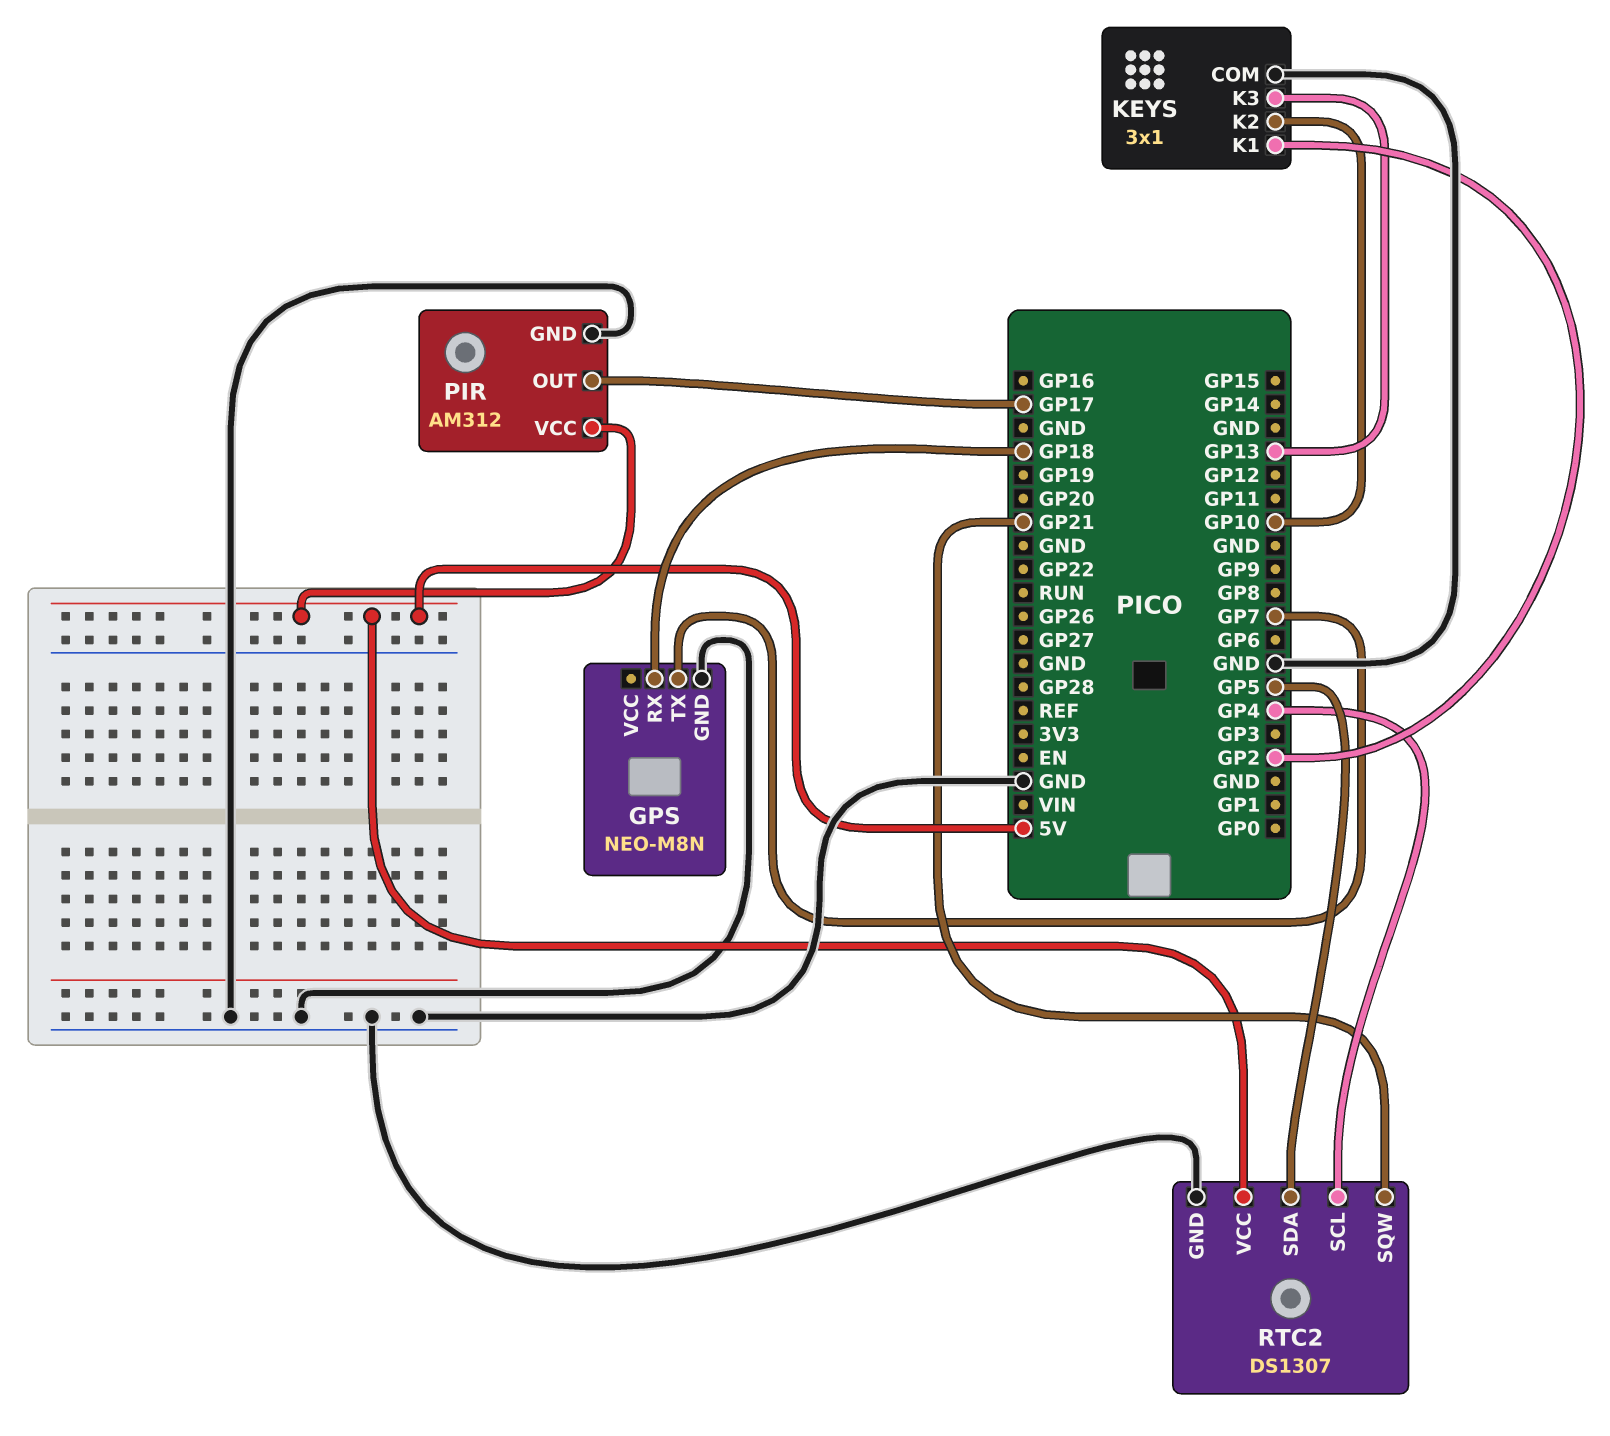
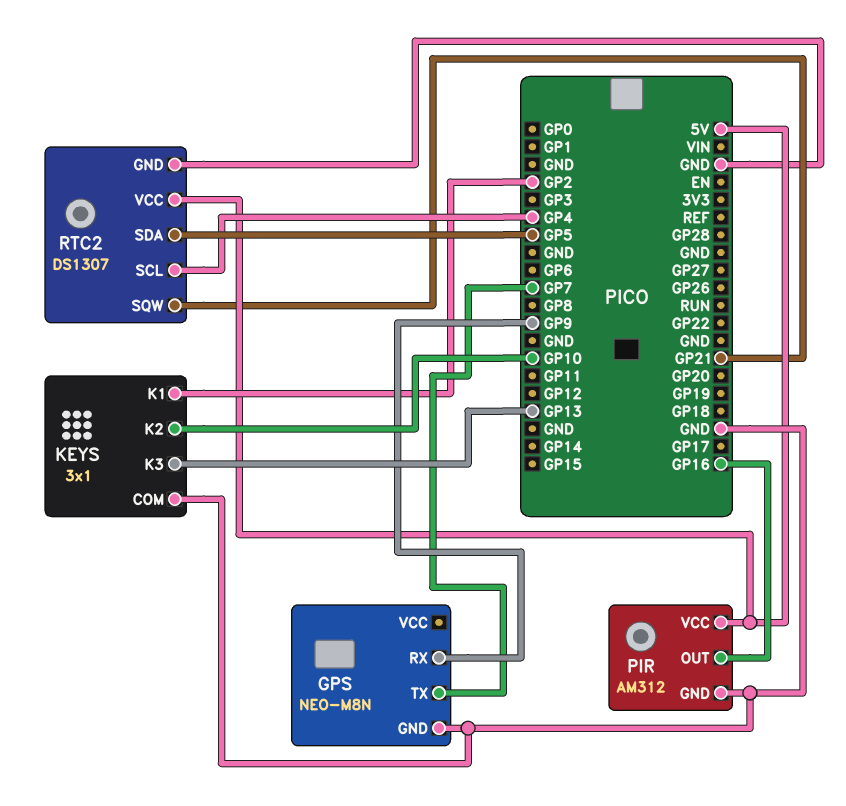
GPS pin RX: GP18 -> GP9
PIR pin OUT: GP17 -> GP16

